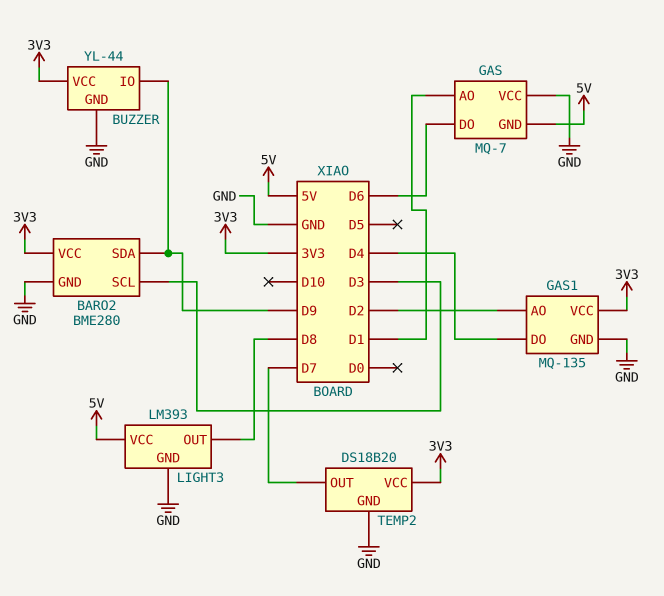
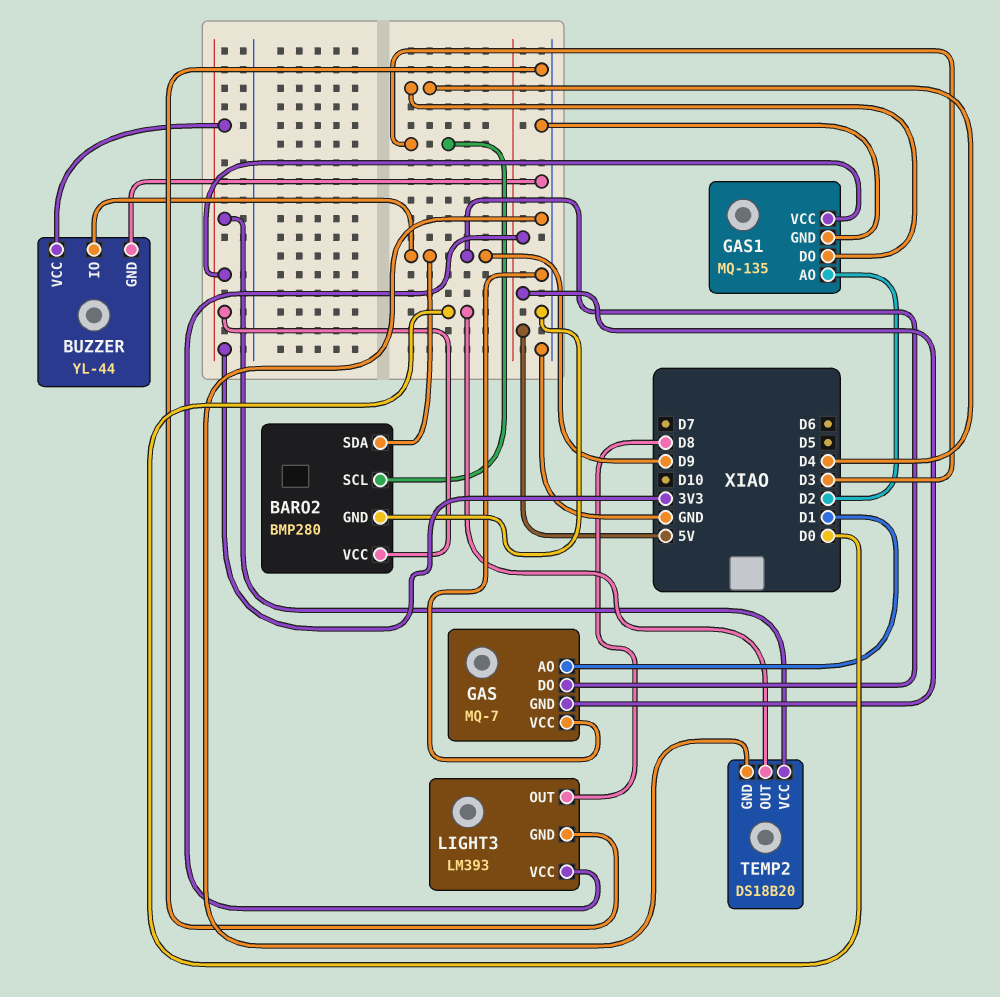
BARO2: BME280 -> BMP280
GAS pin DO: D6 -> D9
TEMP2 pin OUT: D7 -> D0

